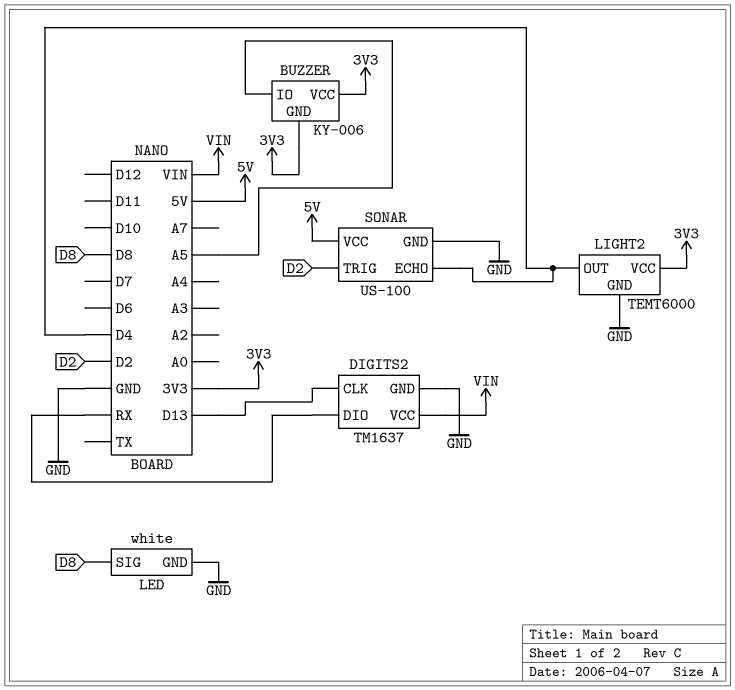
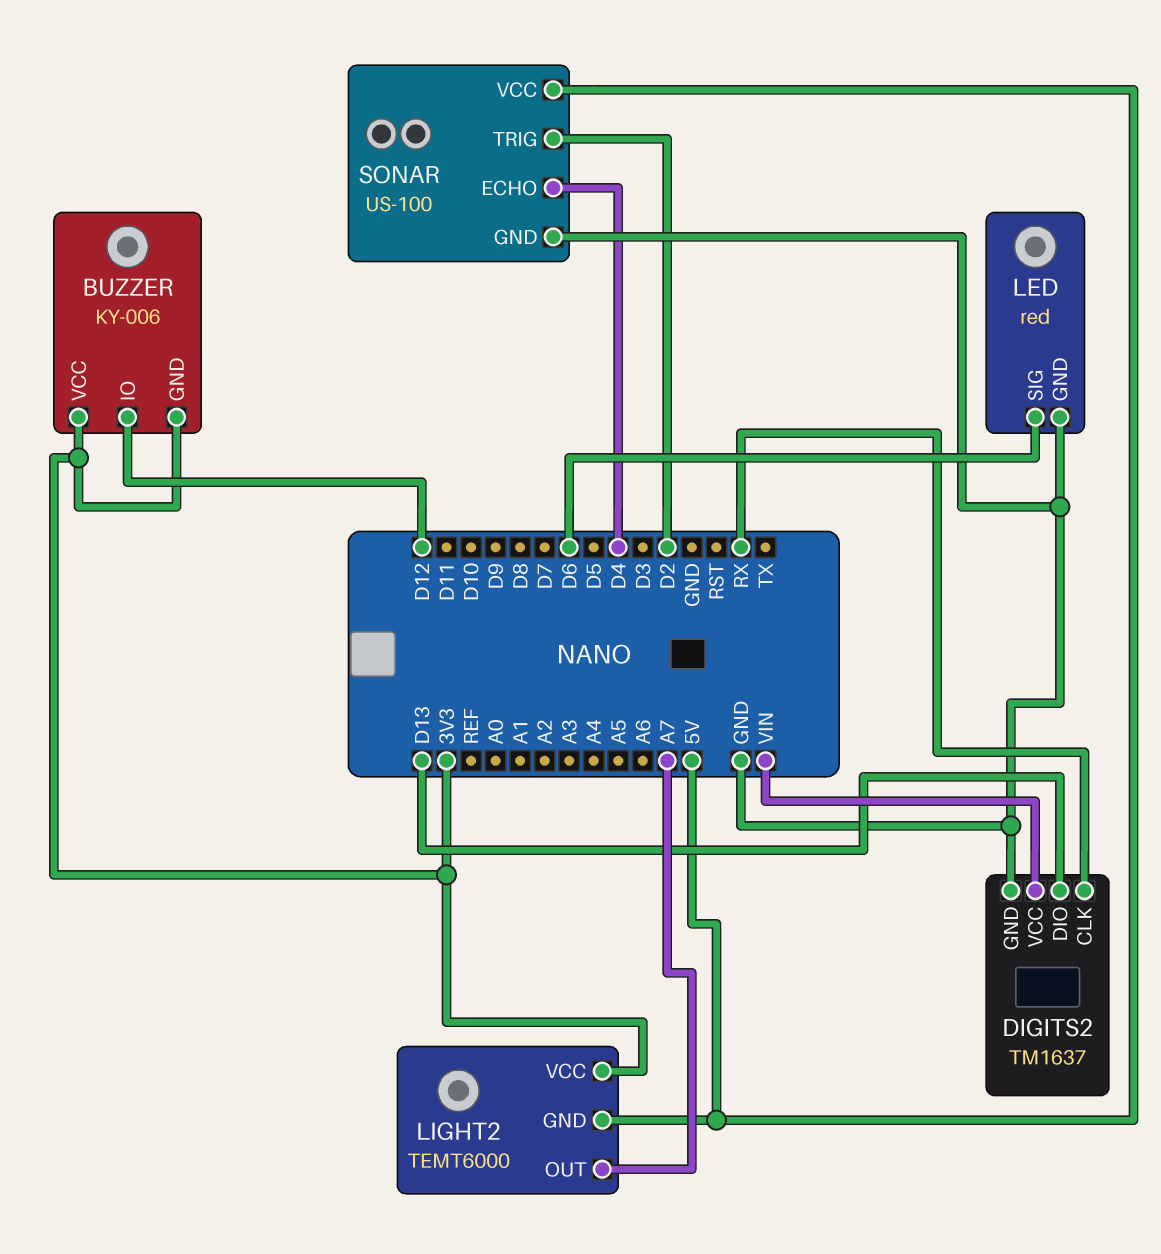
BUZZER pin IO: A5 -> D12
DIGITS2 pin CLK: D13 -> RX
DIGITS2 pin DIO: RX -> D13
LED: white -> red
LED pin SIG: D8 -> D6
LIGHT2 pin GND: GND -> 5V
LIGHT2 pin OUT: D4 -> A7

